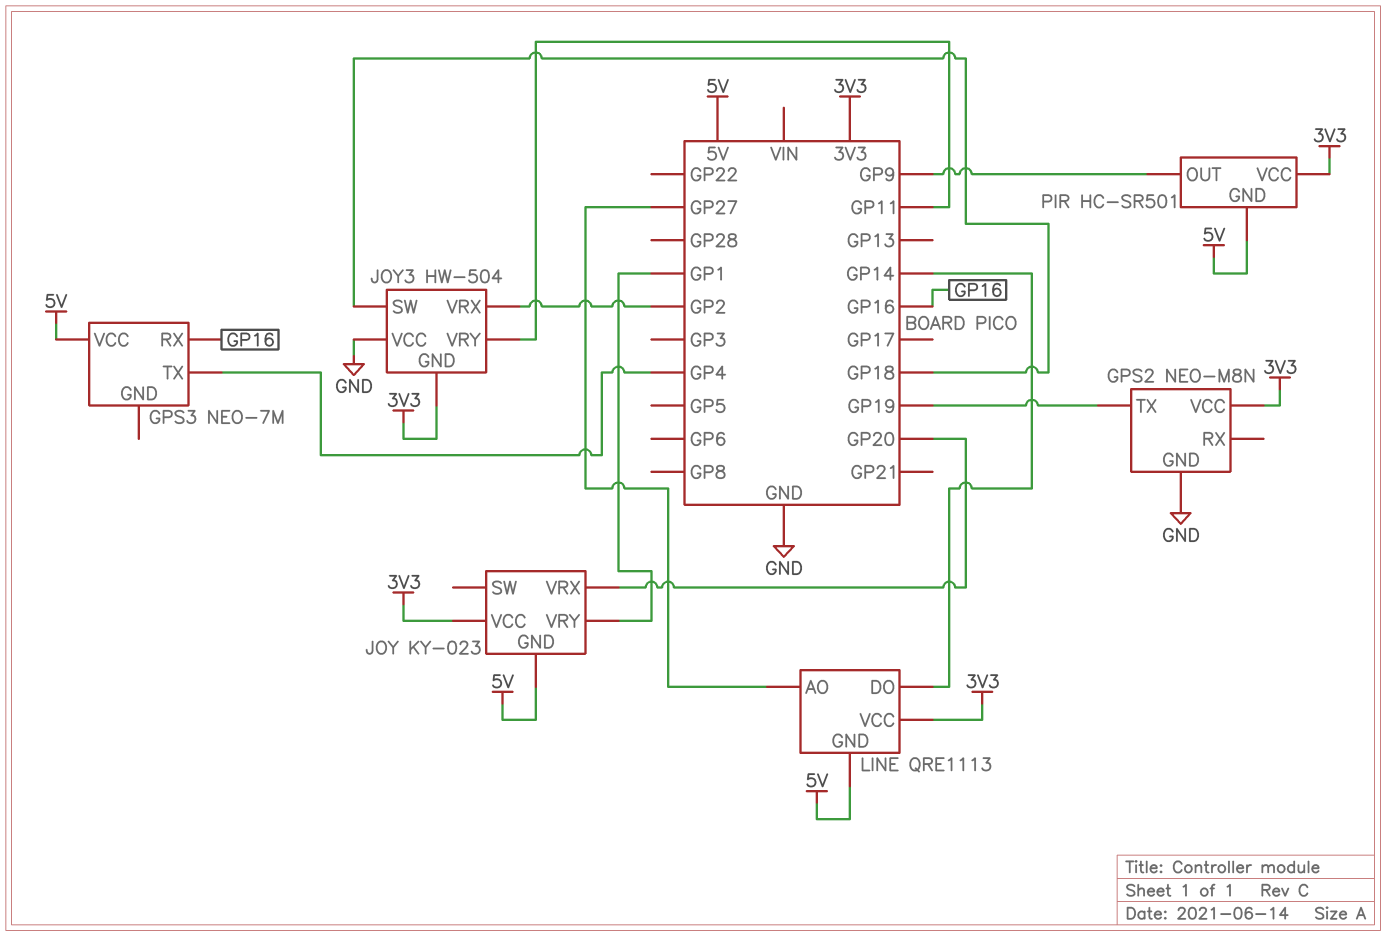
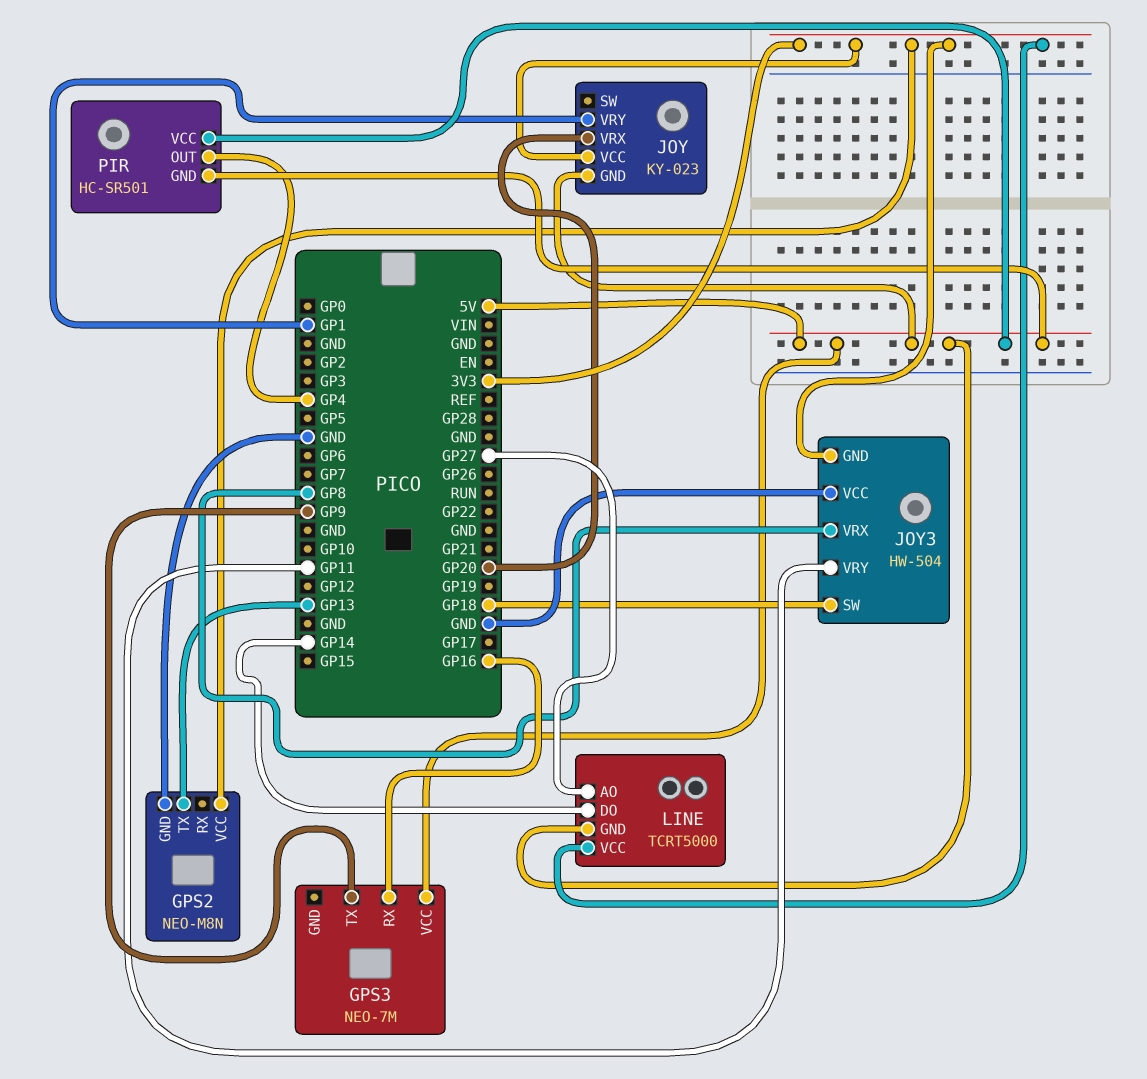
GPS2 pin TX: GP19 -> GP13
GPS3 pin TX: GP4 -> GP9
JOY3 pin VRX: GP2 -> GP8
LINE: QRE1113 -> TCRT5000
PIR pin OUT: GP9 -> GP4
PIR pin VCC: 3V3 -> 5V

